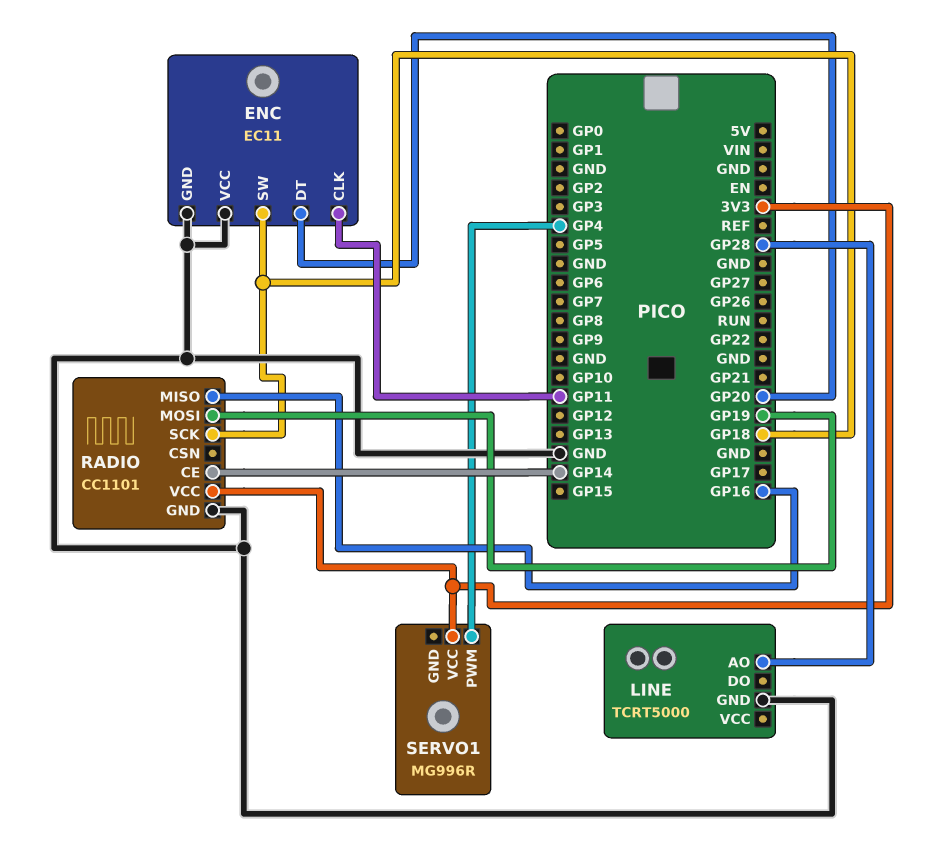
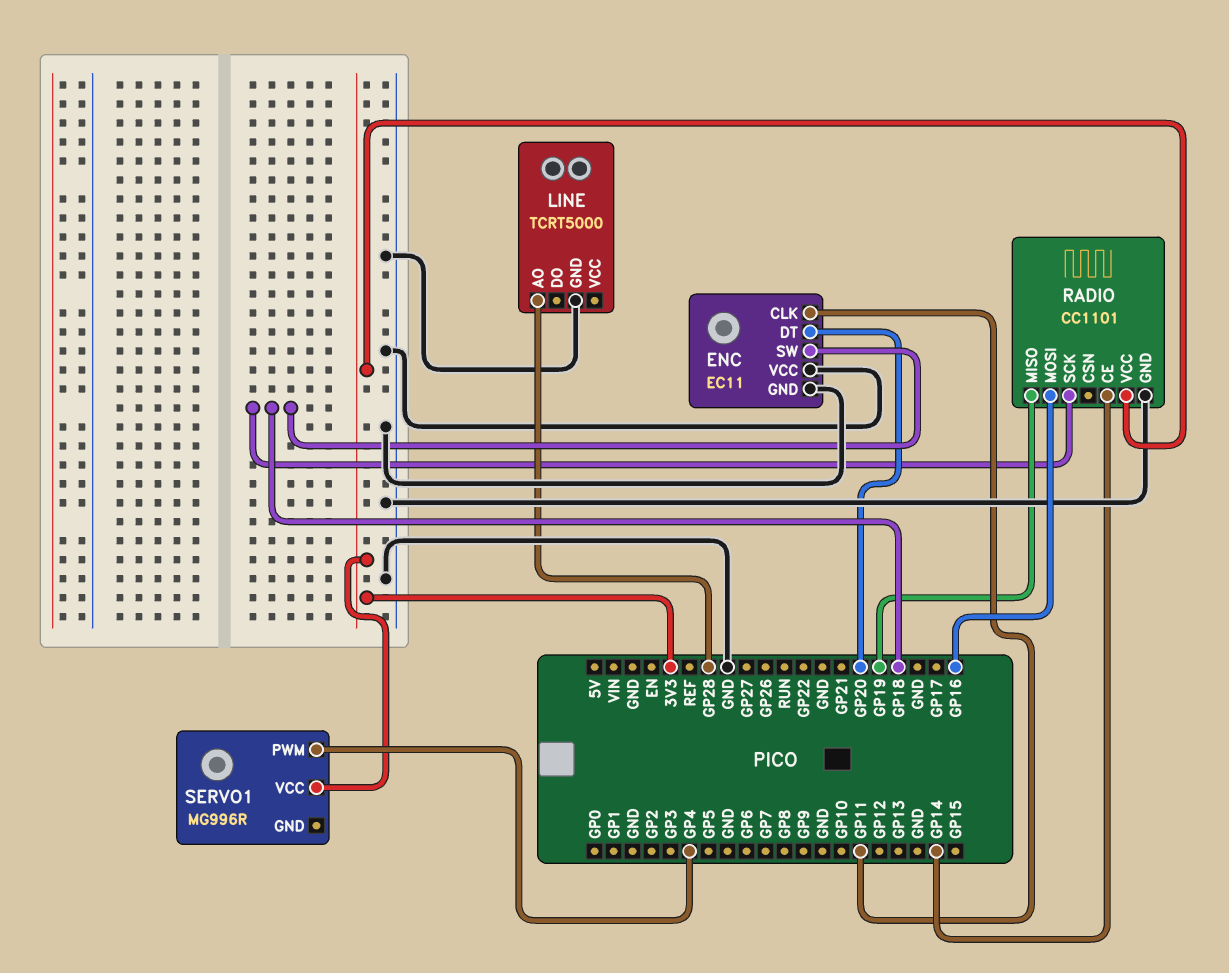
RADIO pin MISO: GP16 -> GP19
RADIO pin MOSI: GP19 -> GP16

